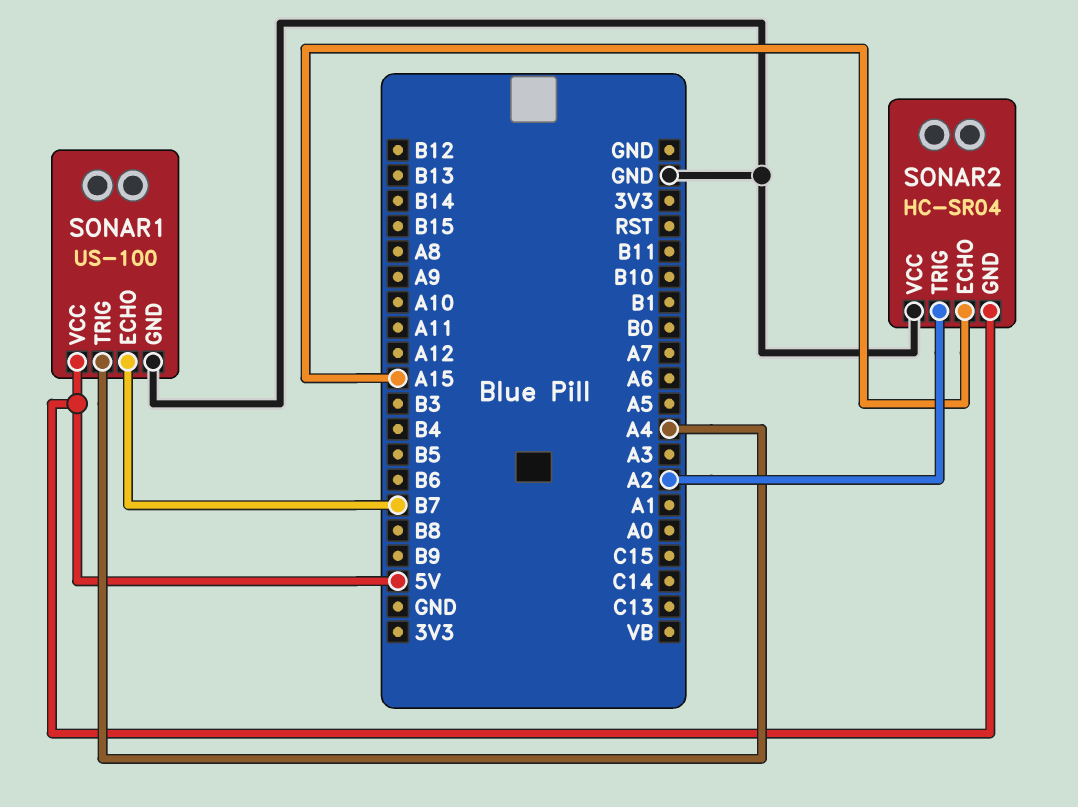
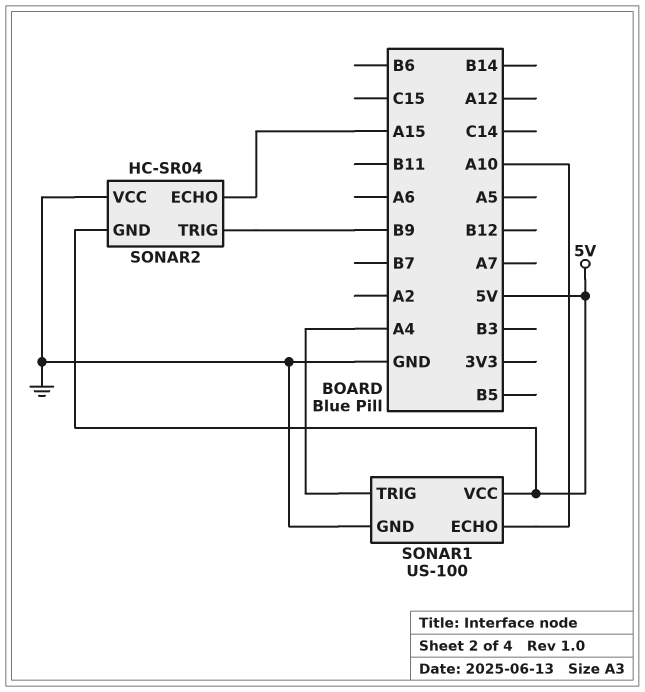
SONAR1 pin ECHO: B7 -> A10
SONAR2 pin TRIG: A2 -> B9

